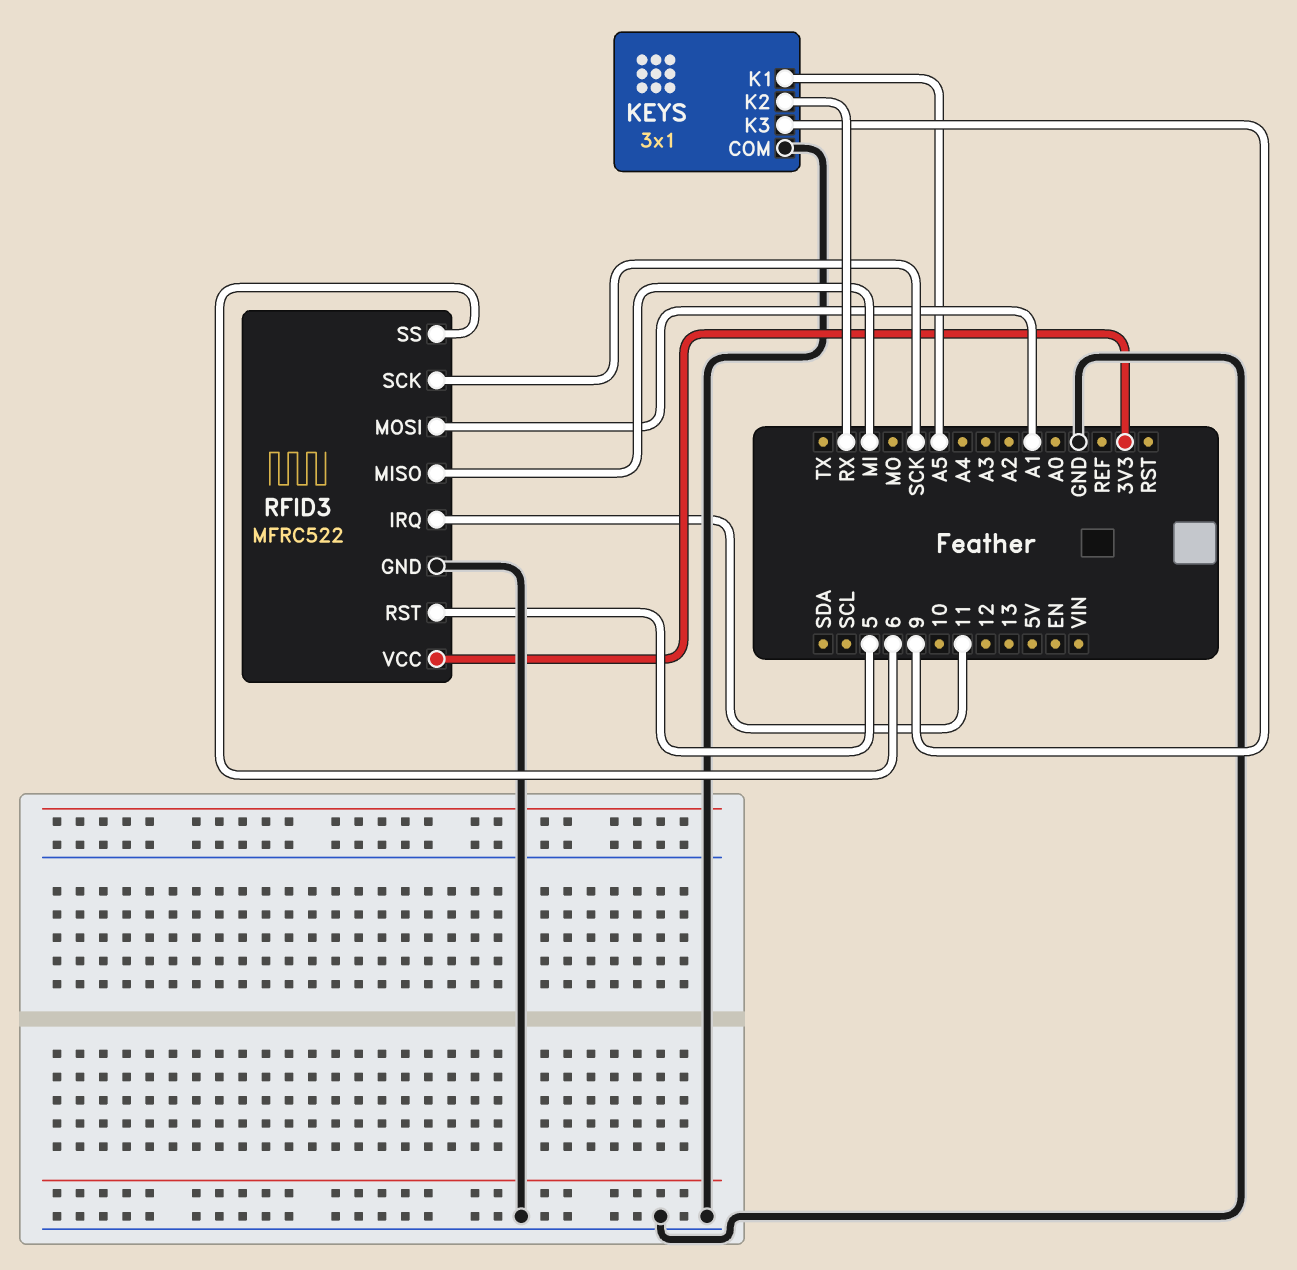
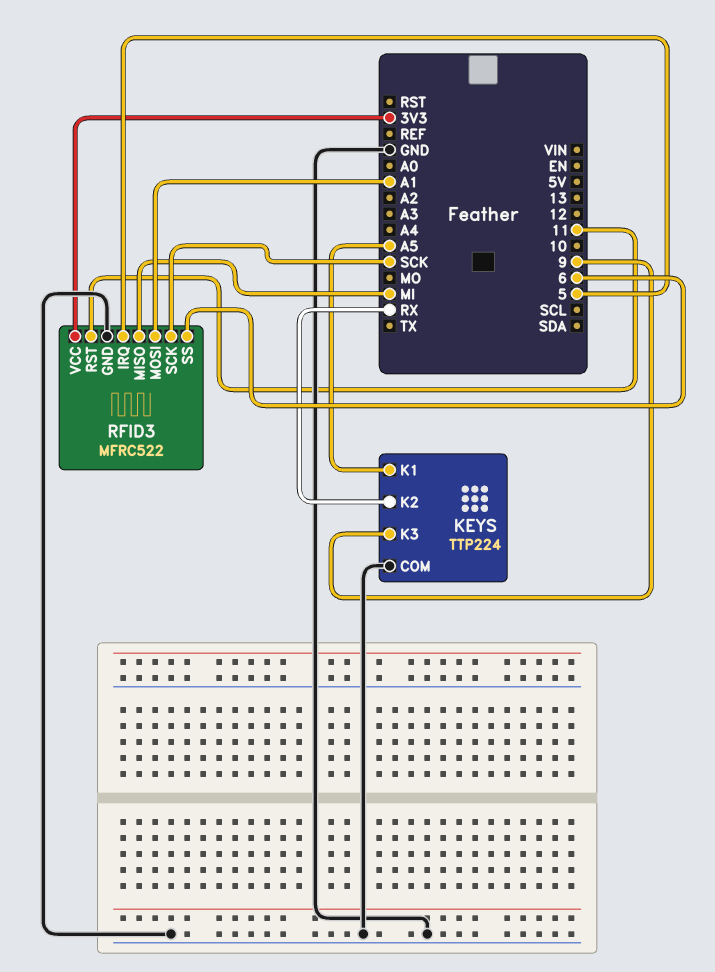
KEYS: 3x1 -> TTP224
RFID3 pin IRQ: 11 -> 5
RFID3 pin RST: 5 -> 11

